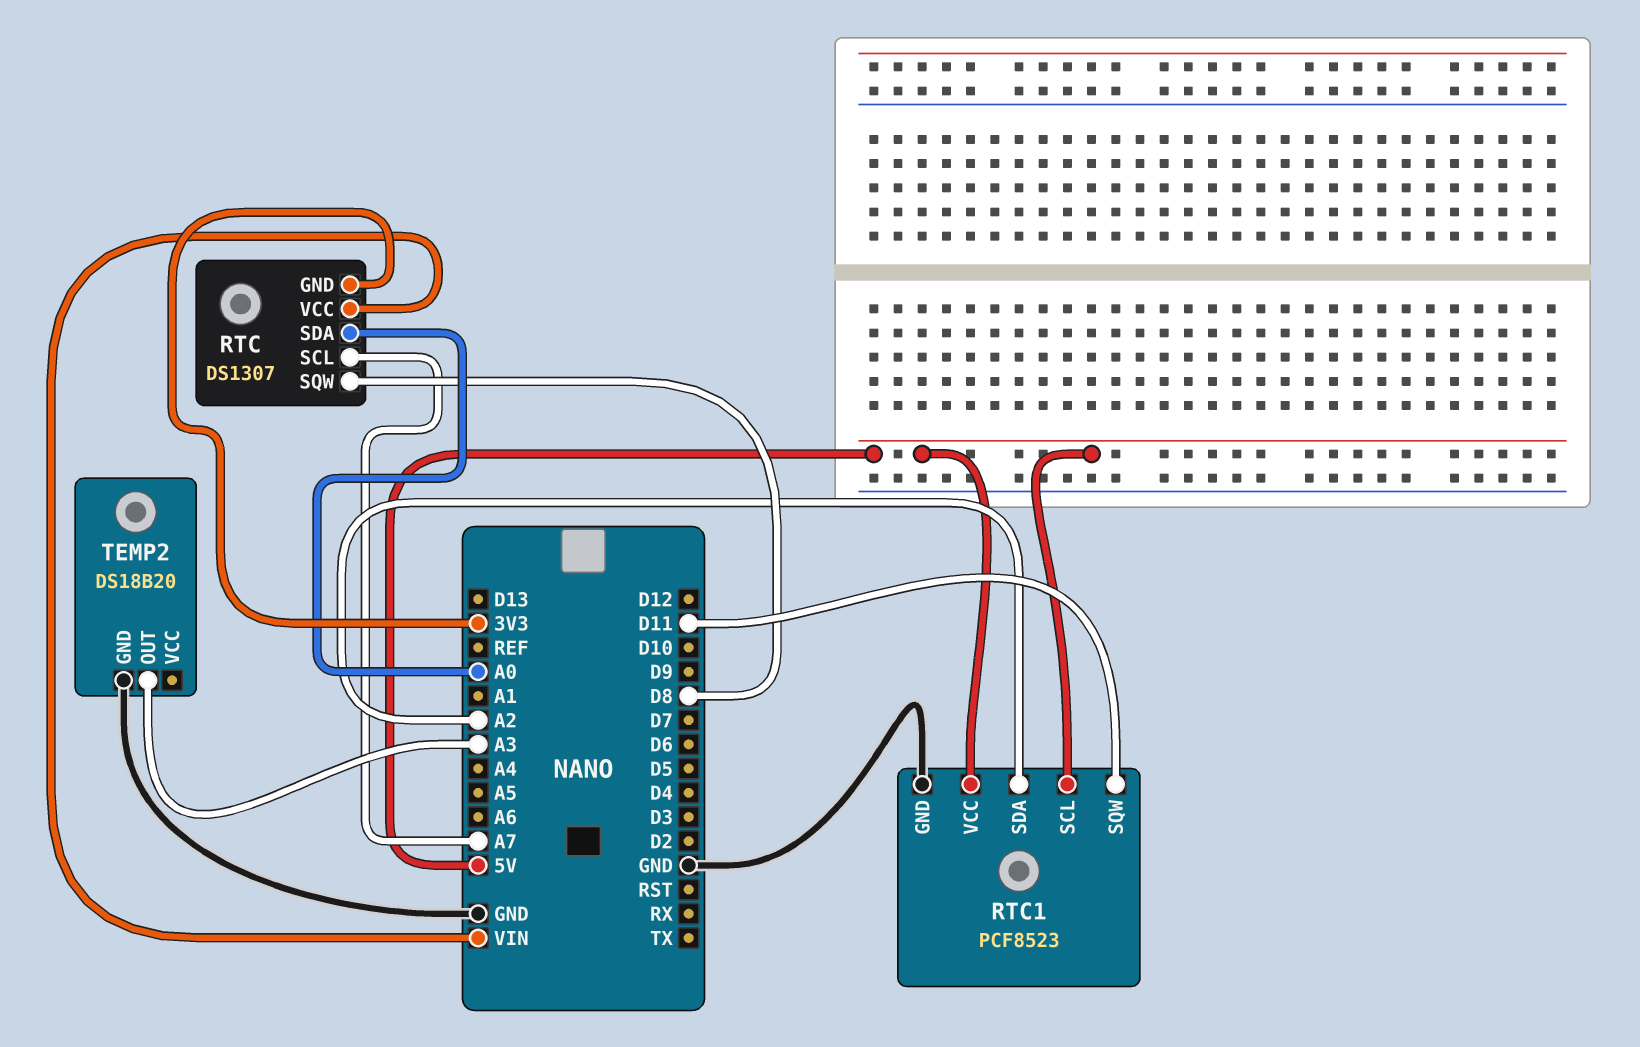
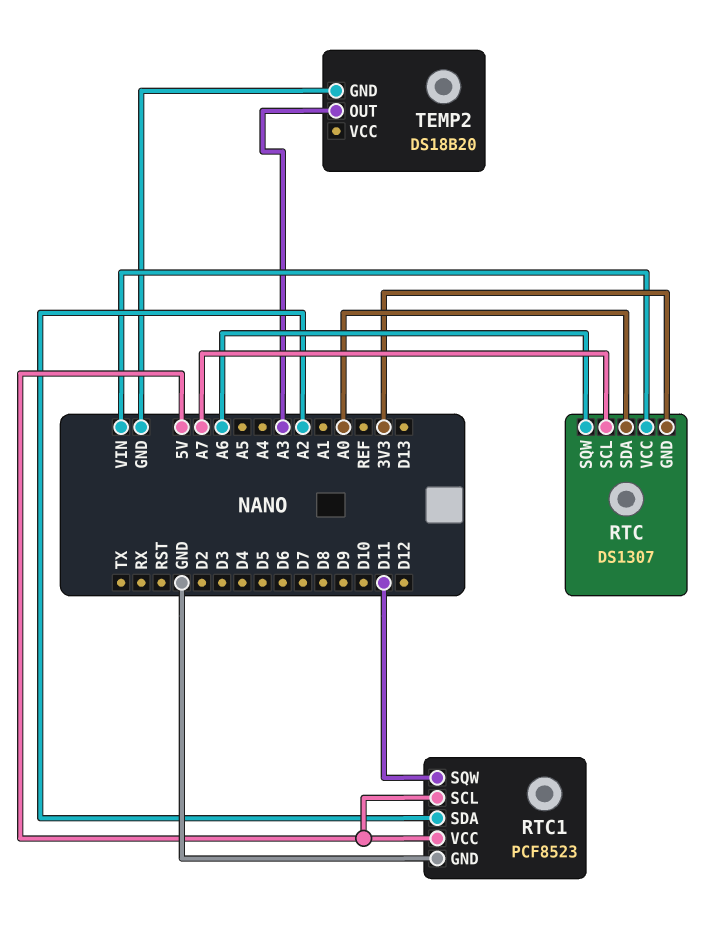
RTC pin SQW: D8 -> A6

